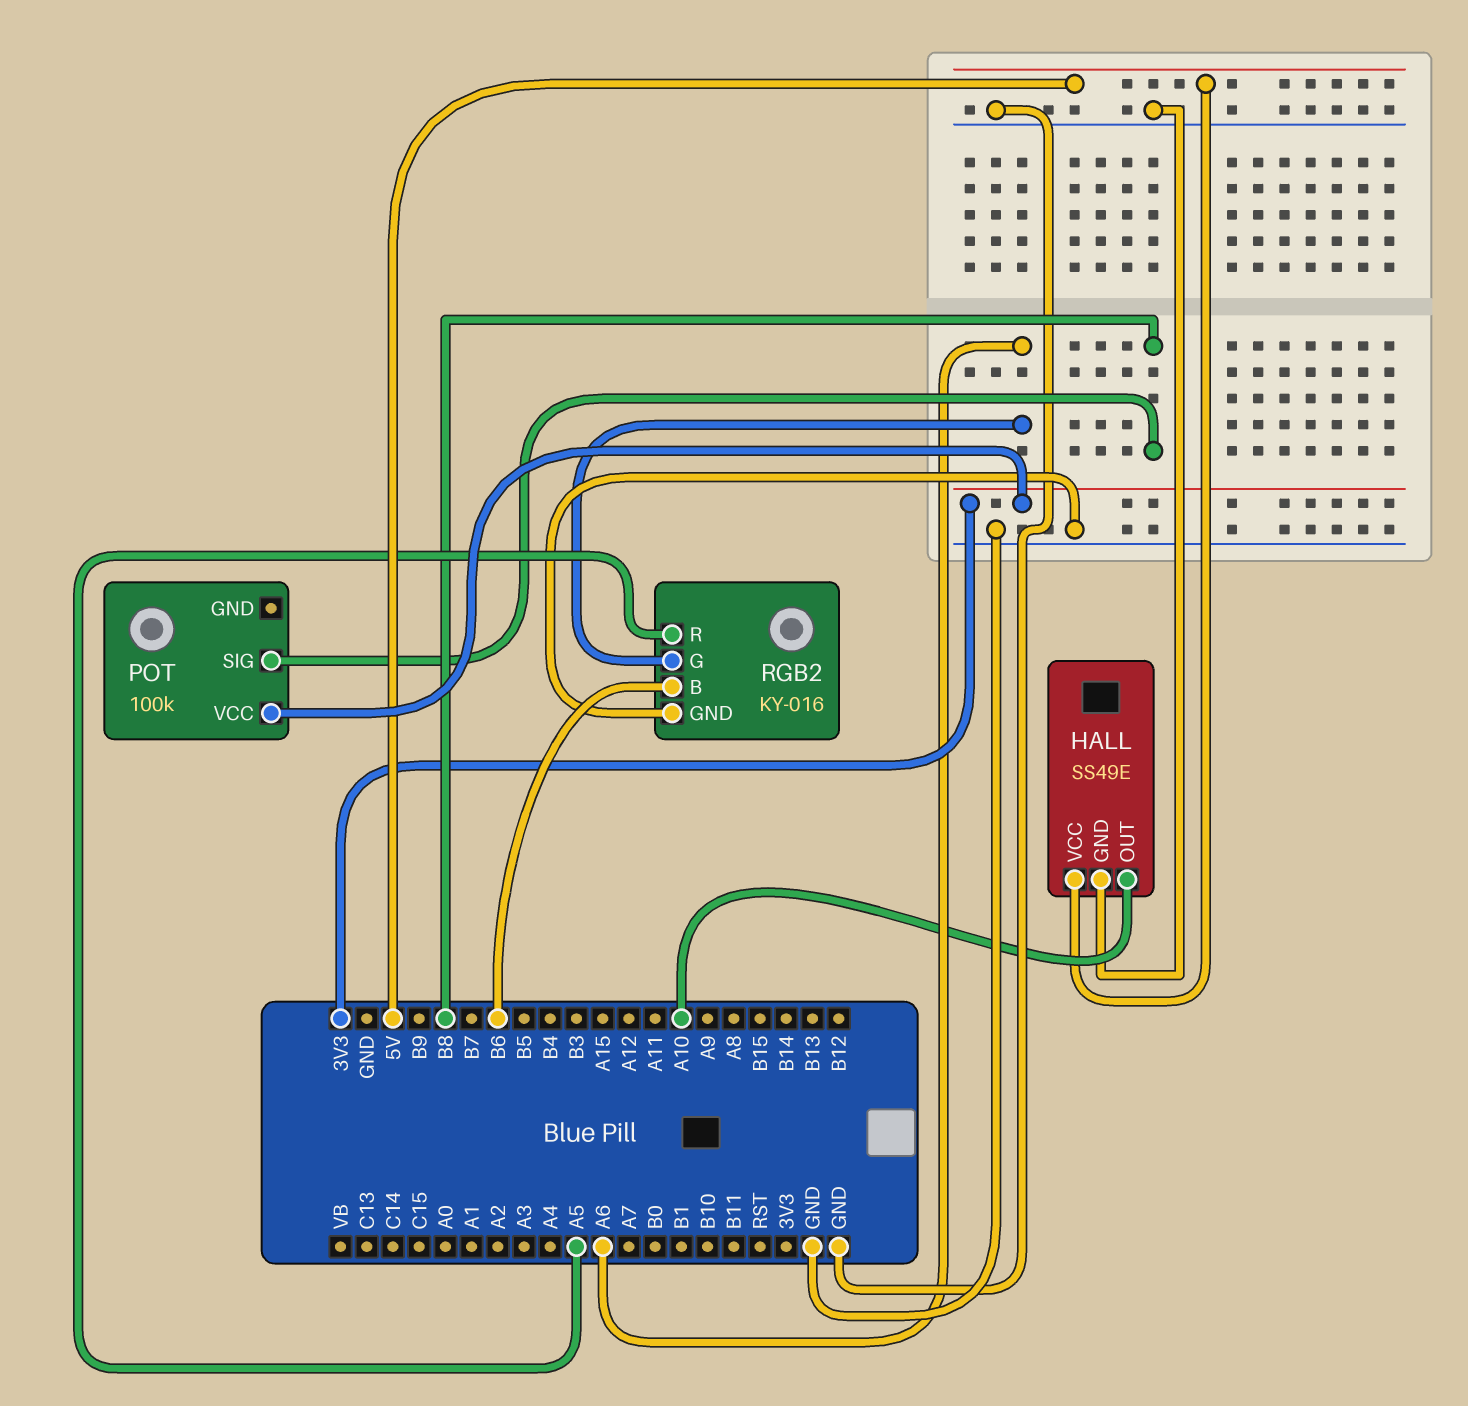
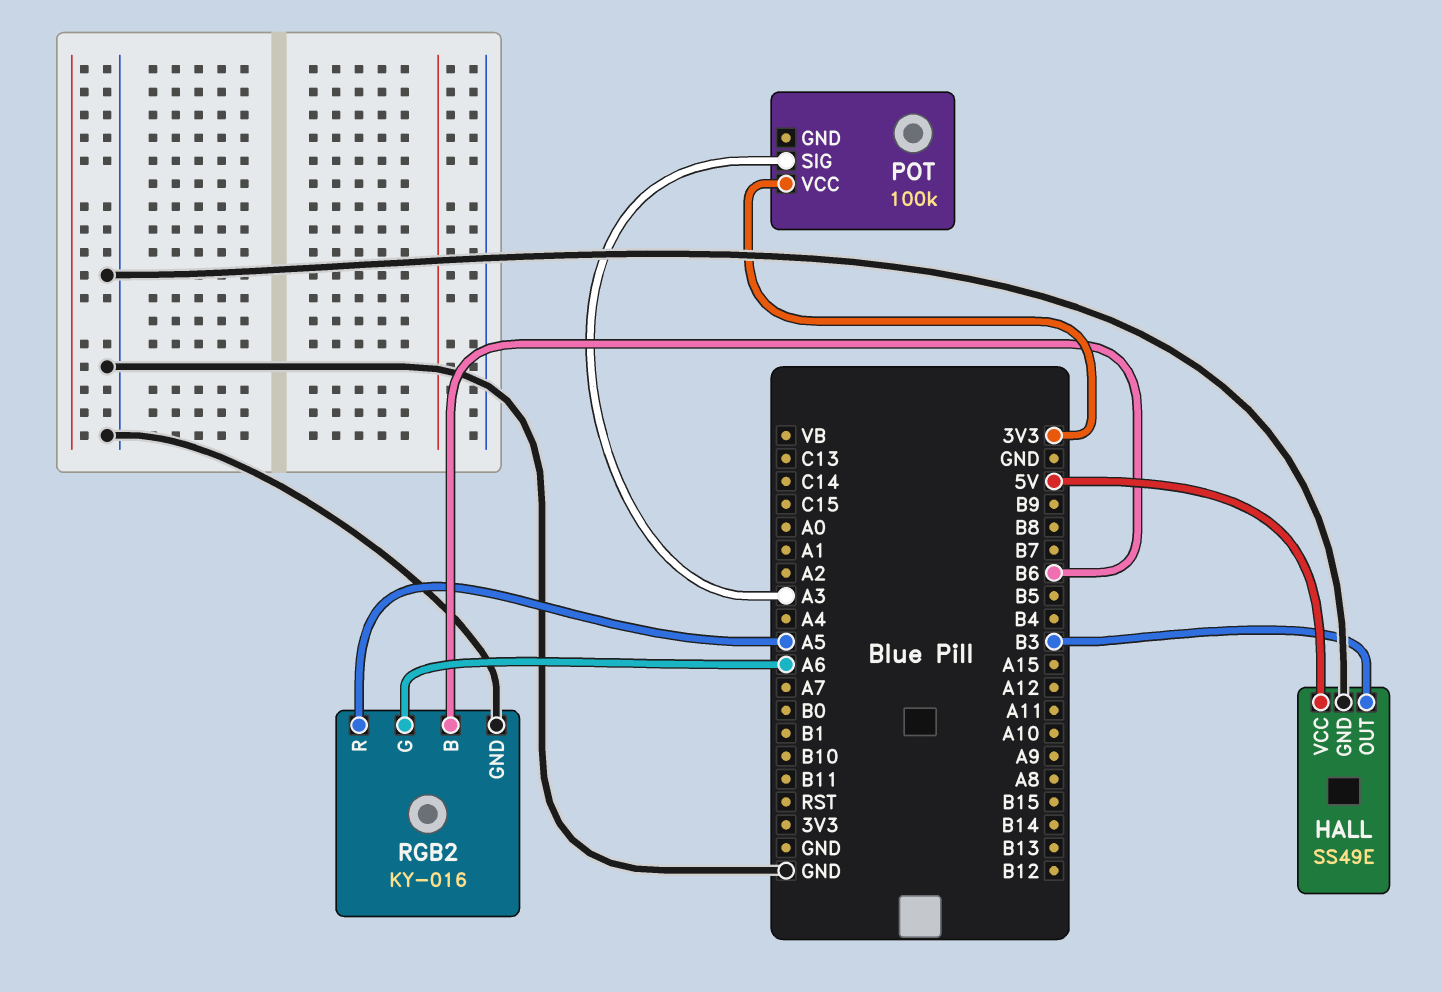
HALL pin OUT: A10 -> B3
POT pin SIG: B8 -> A3

